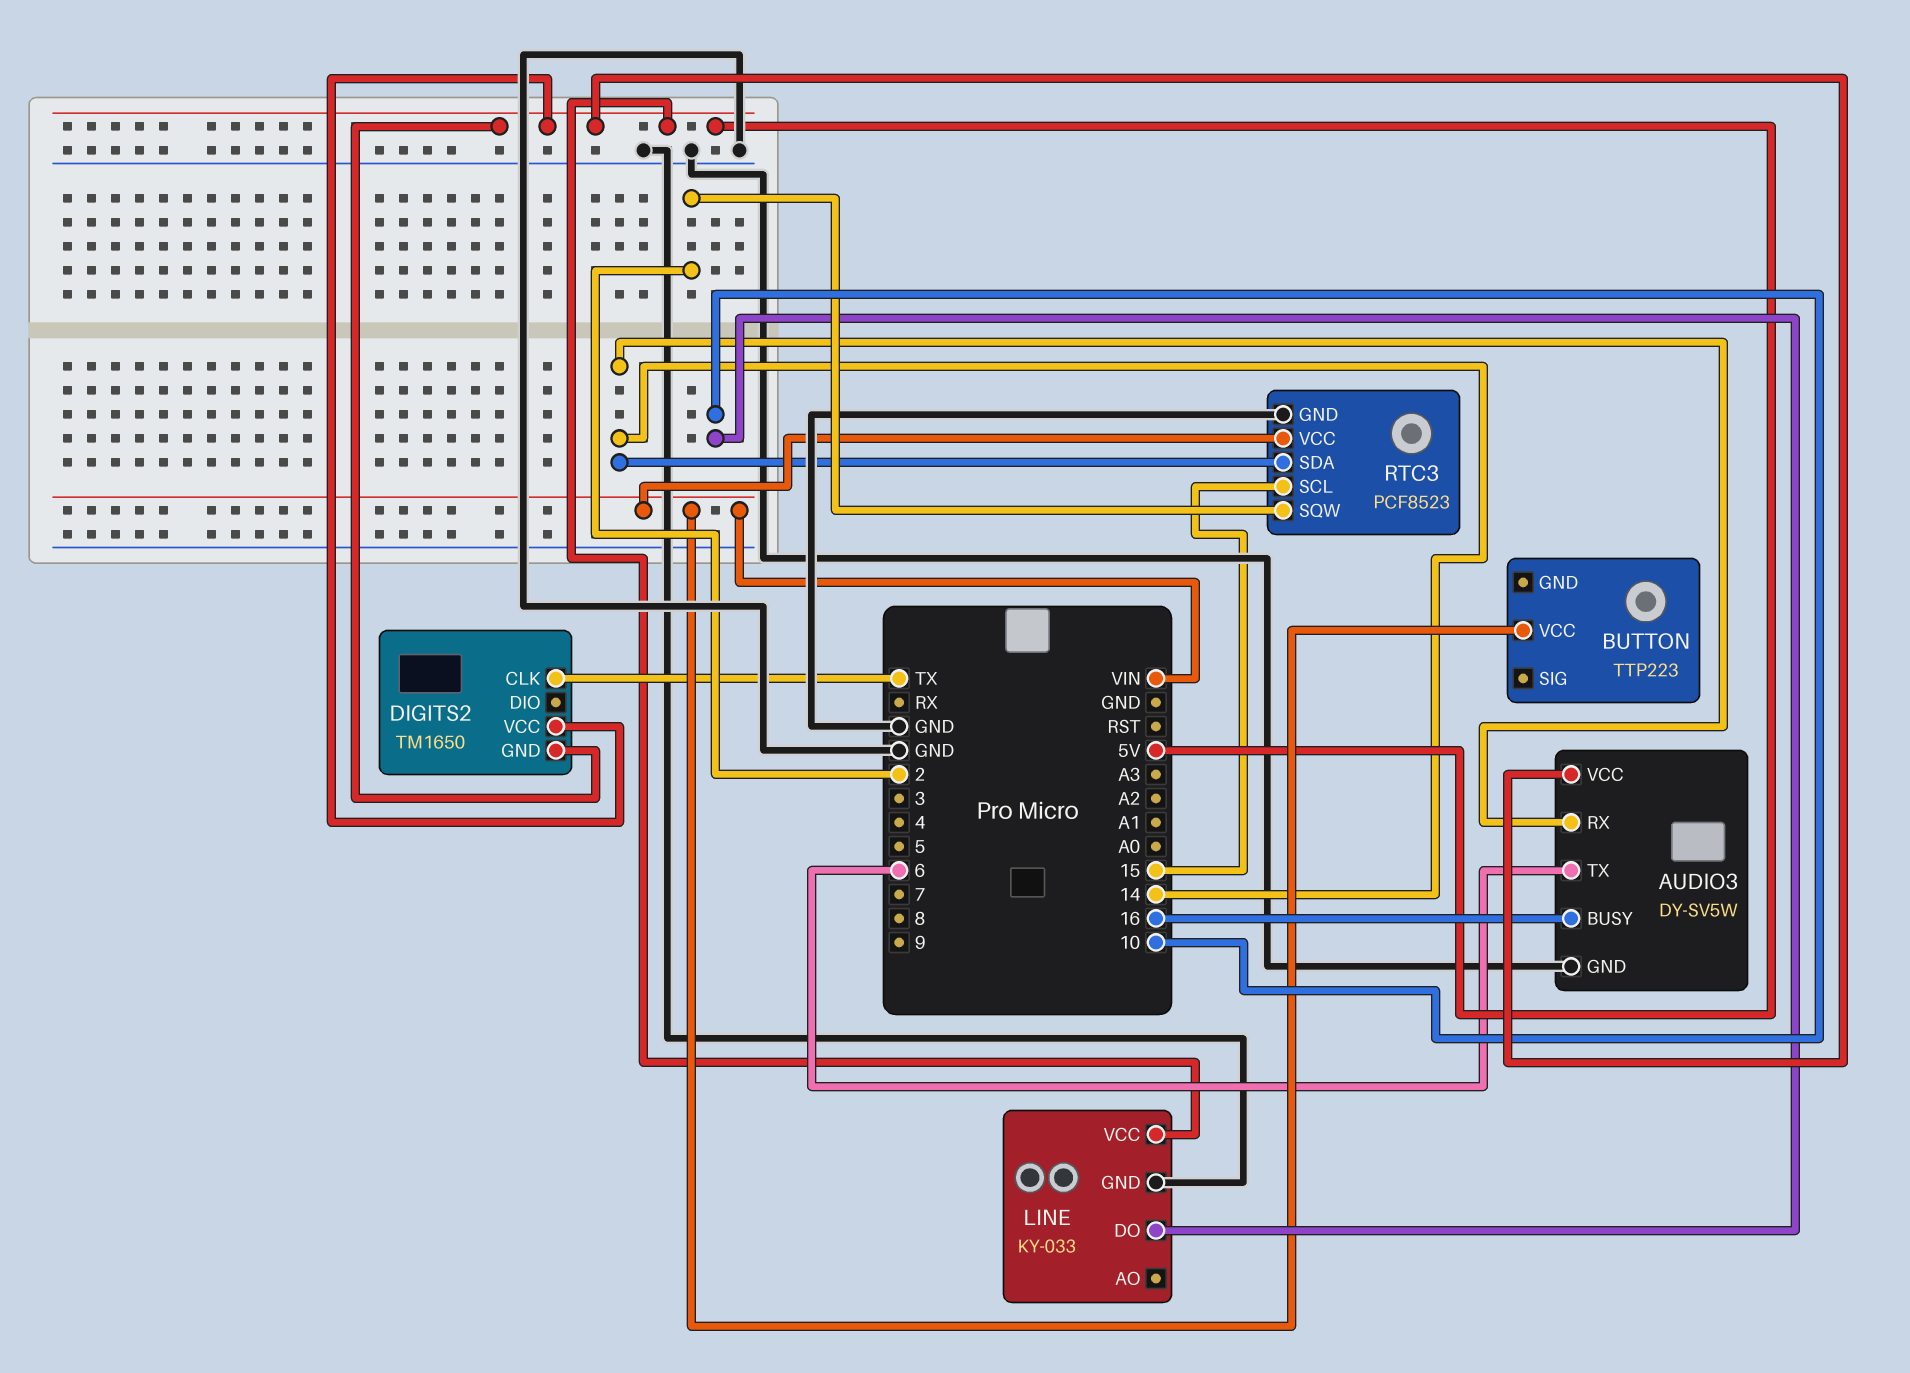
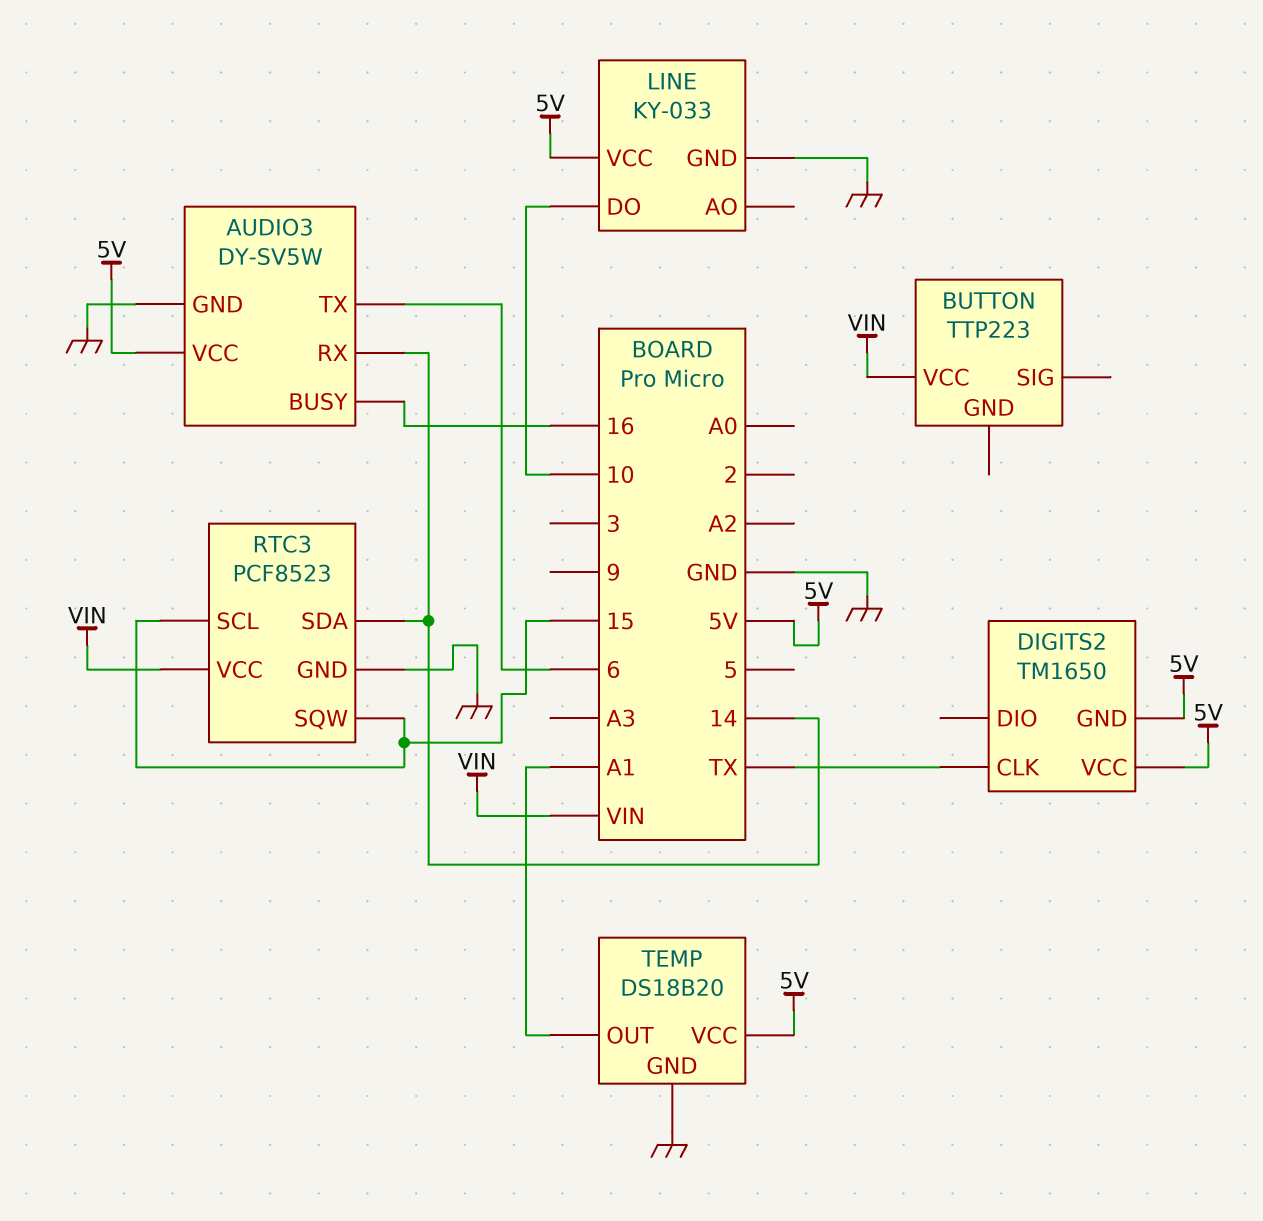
RTC3 pin SQW: 2 -> 15
TEMP: none -> DS18B20
TEMP pin GND: none -> GND
TEMP pin OUT: none -> A1
TEMP pin VCC: none -> 5V

